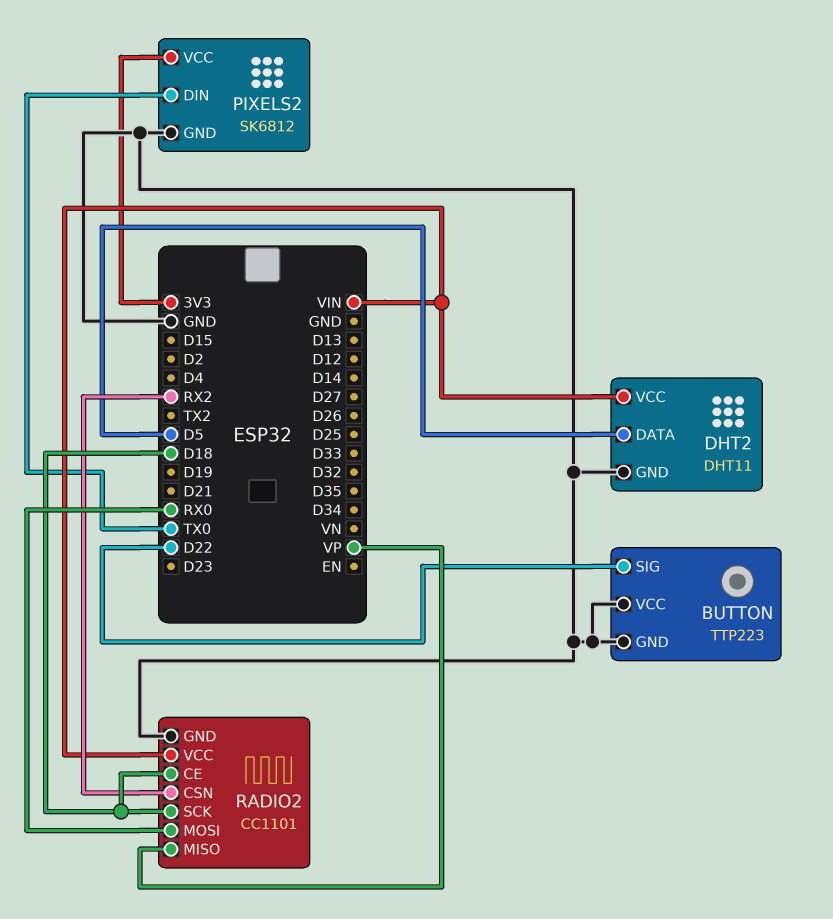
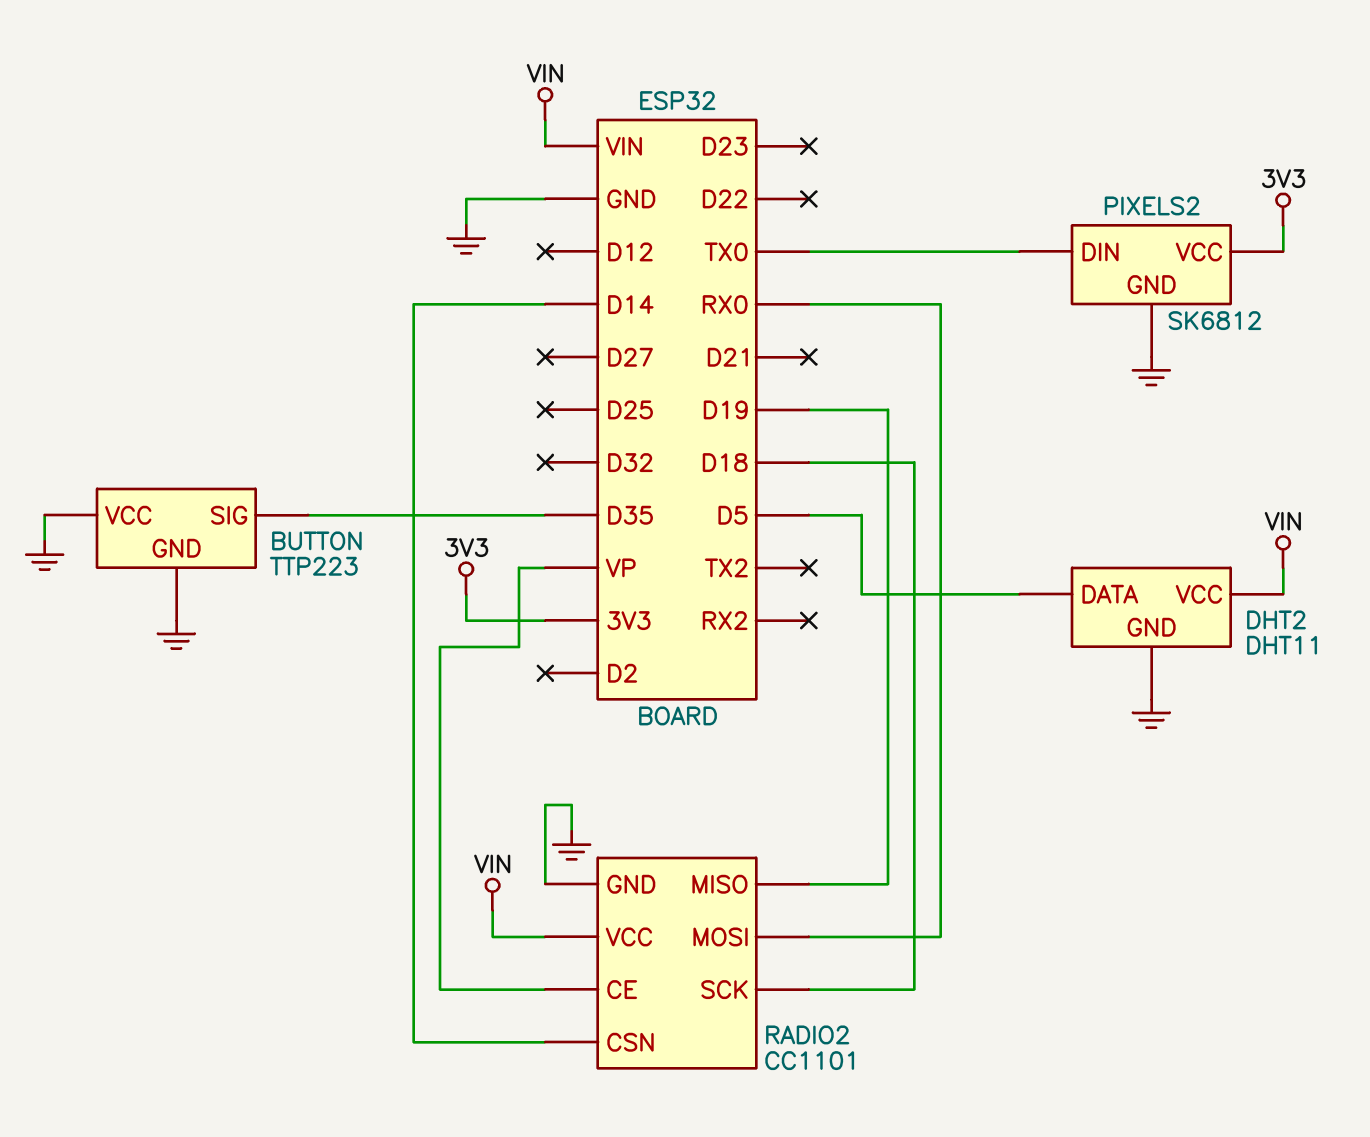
BUTTON pin SIG: D22 -> D35
RADIO2 pin CE: D18 -> VP
RADIO2 pin CSN: RX2 -> D14
RADIO2 pin MISO: VP -> D19

